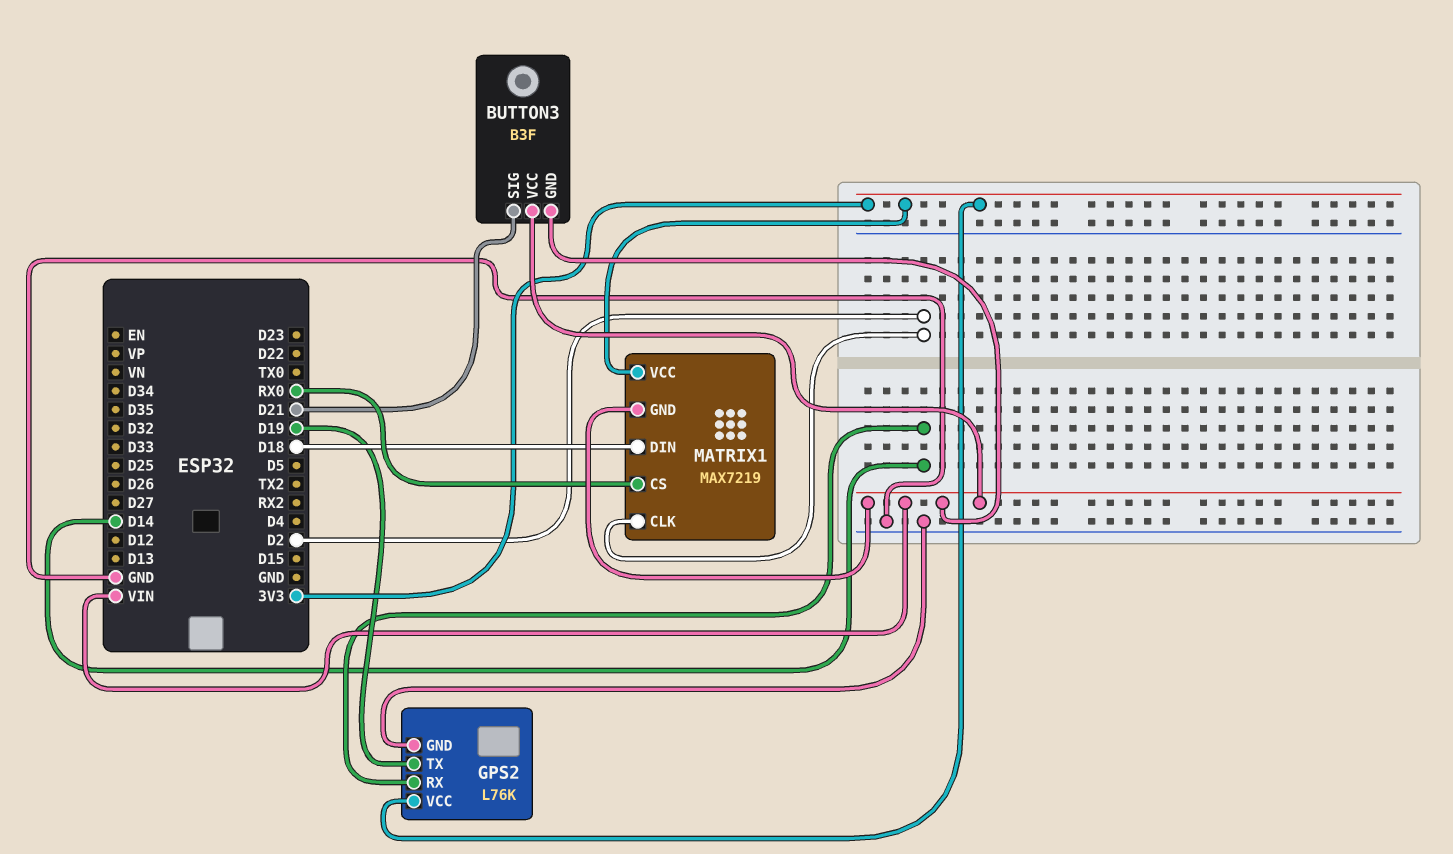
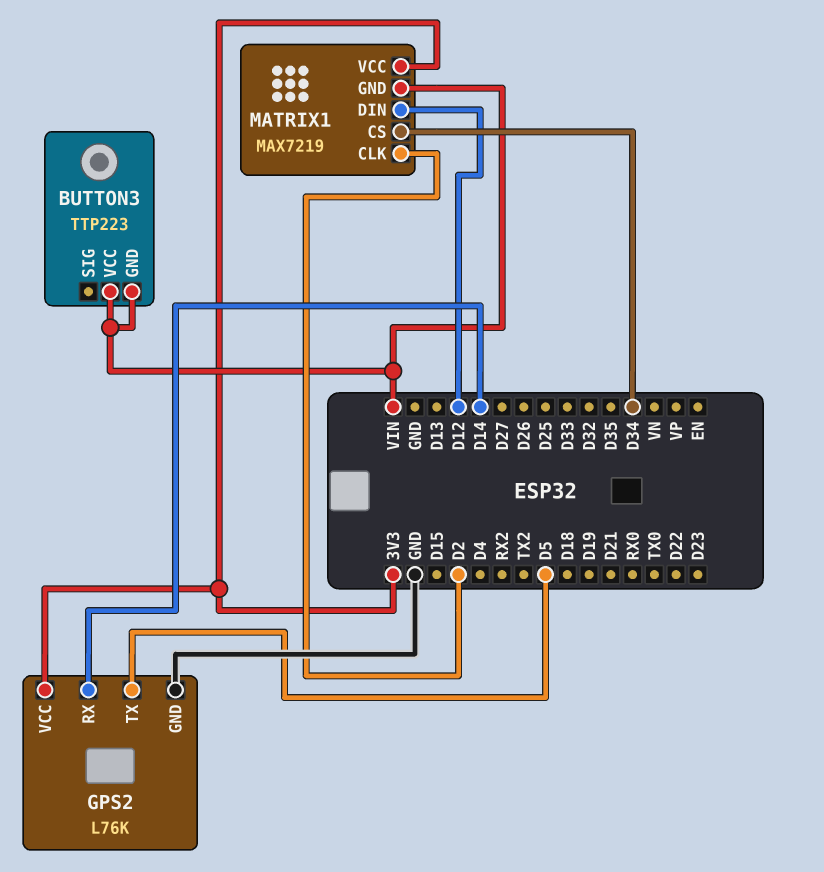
BUTTON3: B3F -> TTP223
BUTTON3 pin SIG: D21 -> none
GPS2 pin TX: D19 -> D5
MATRIX1 pin CS: RX0 -> D34
MATRIX1 pin DIN: D18 -> D12

